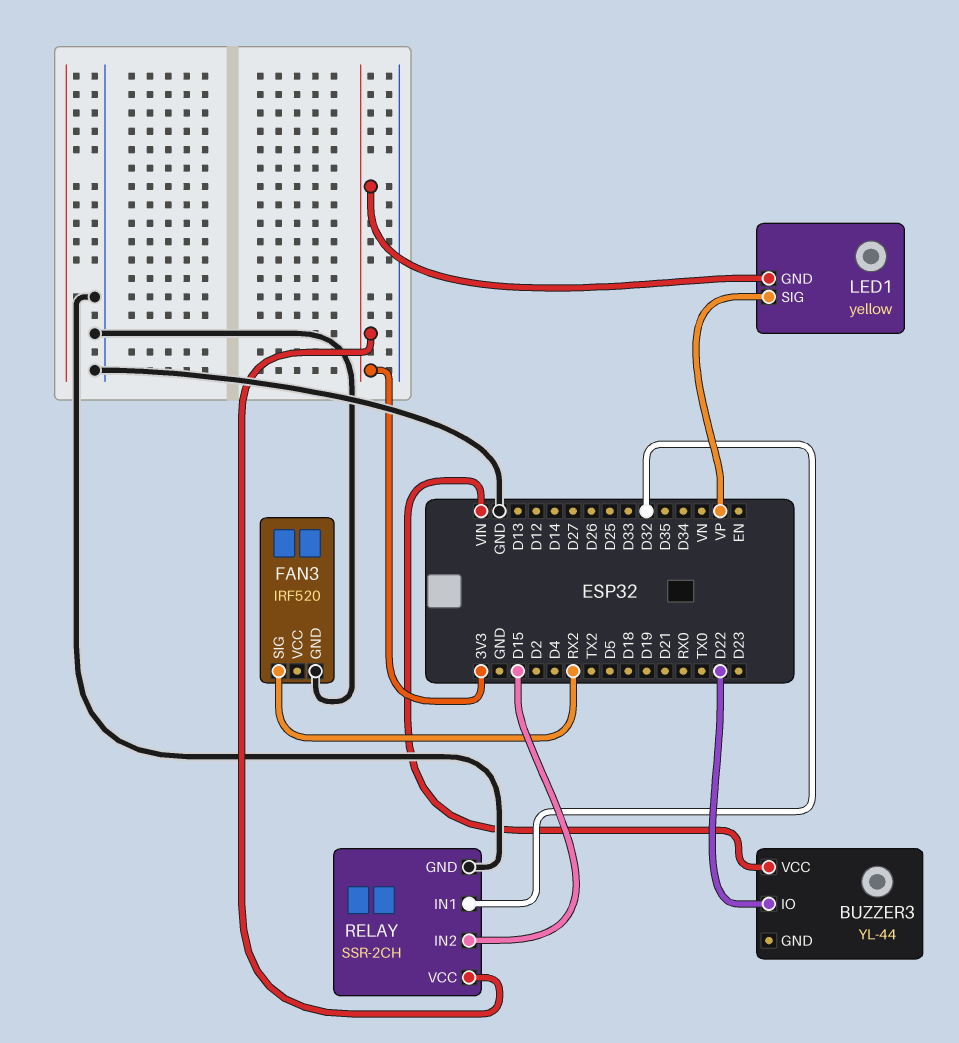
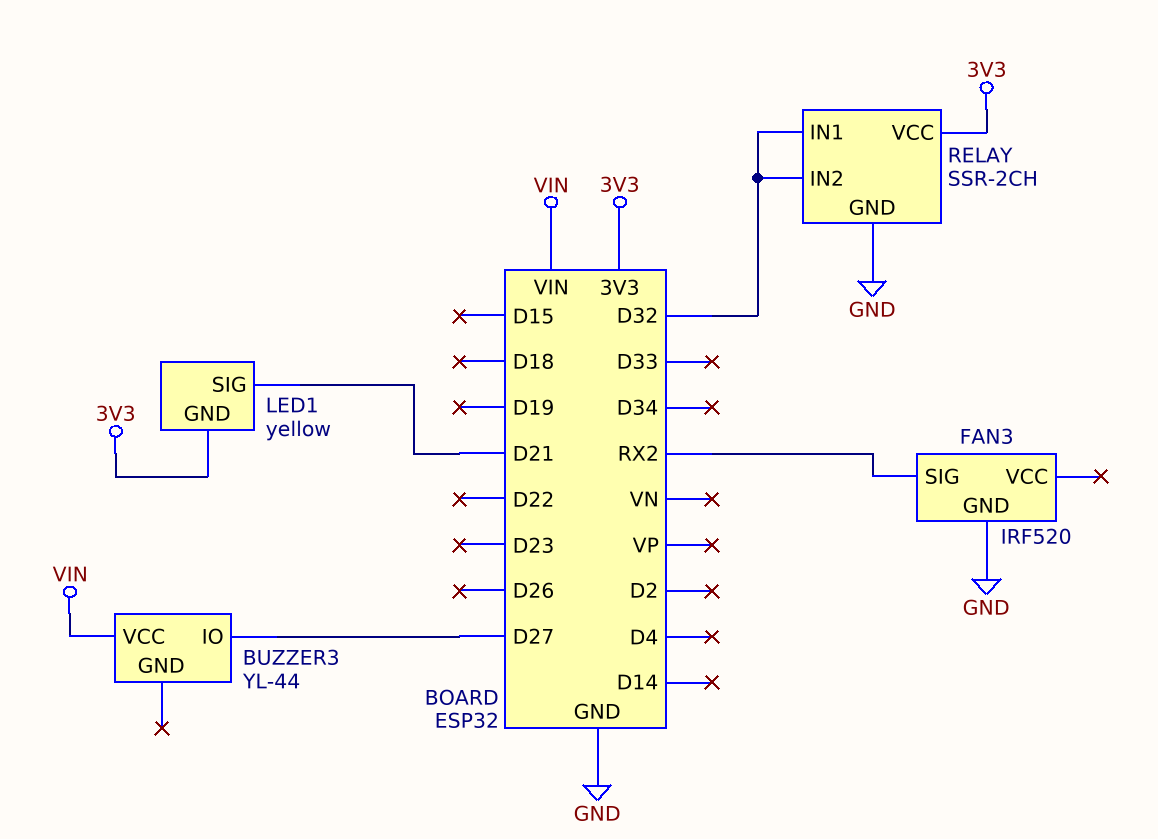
BUZZER3 pin IO: D22 -> D27
LED1 pin SIG: VP -> D21
RELAY pin IN2: D15 -> D32

